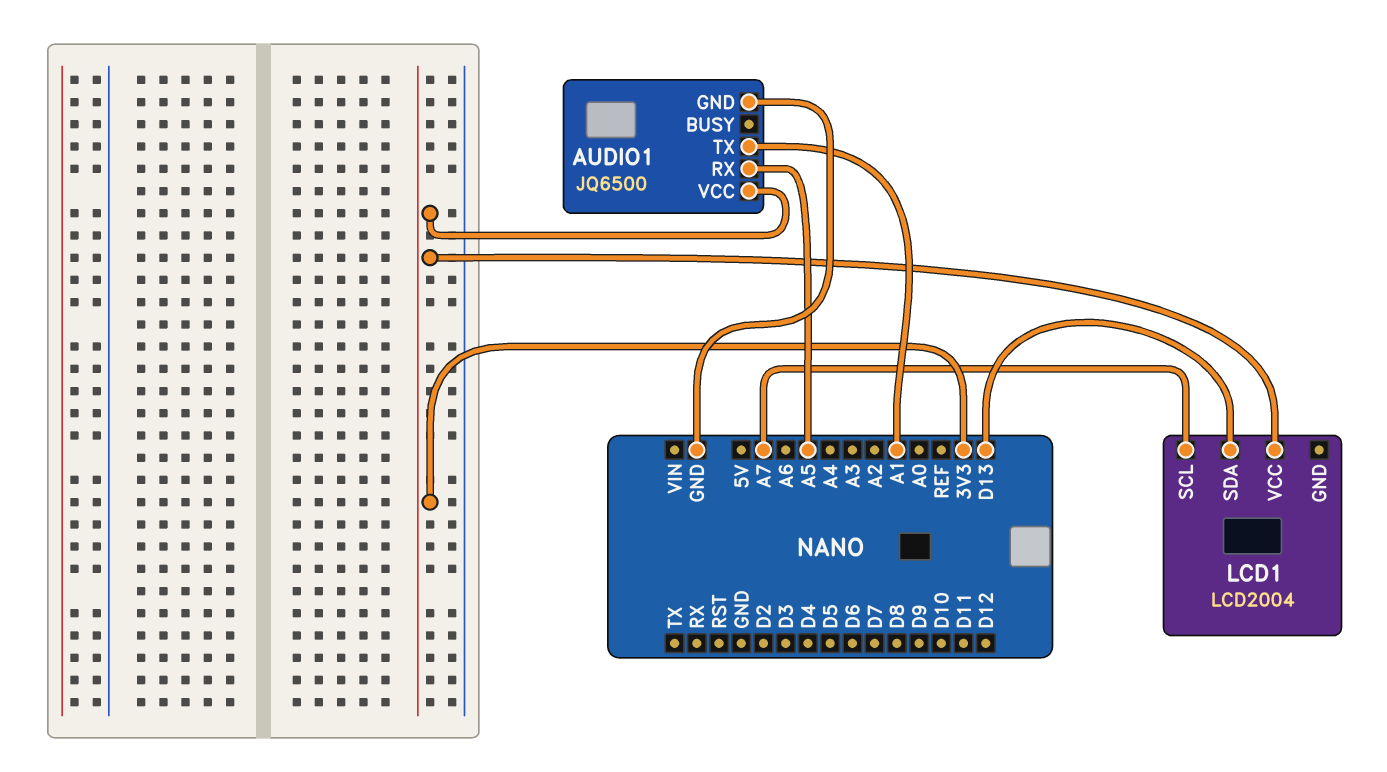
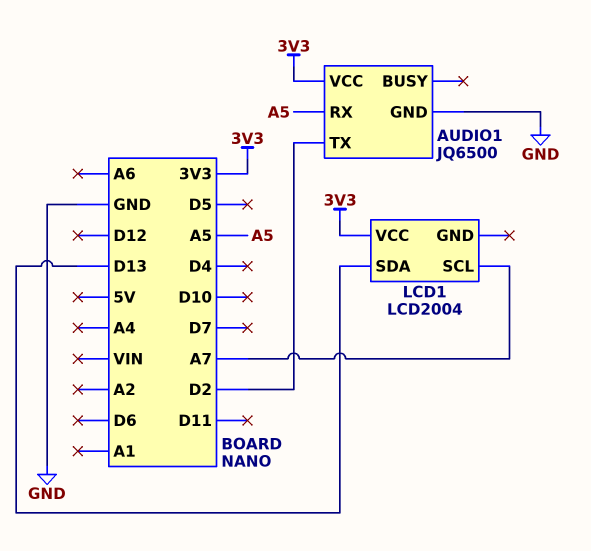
AUDIO1 pin TX: A1 -> D2

